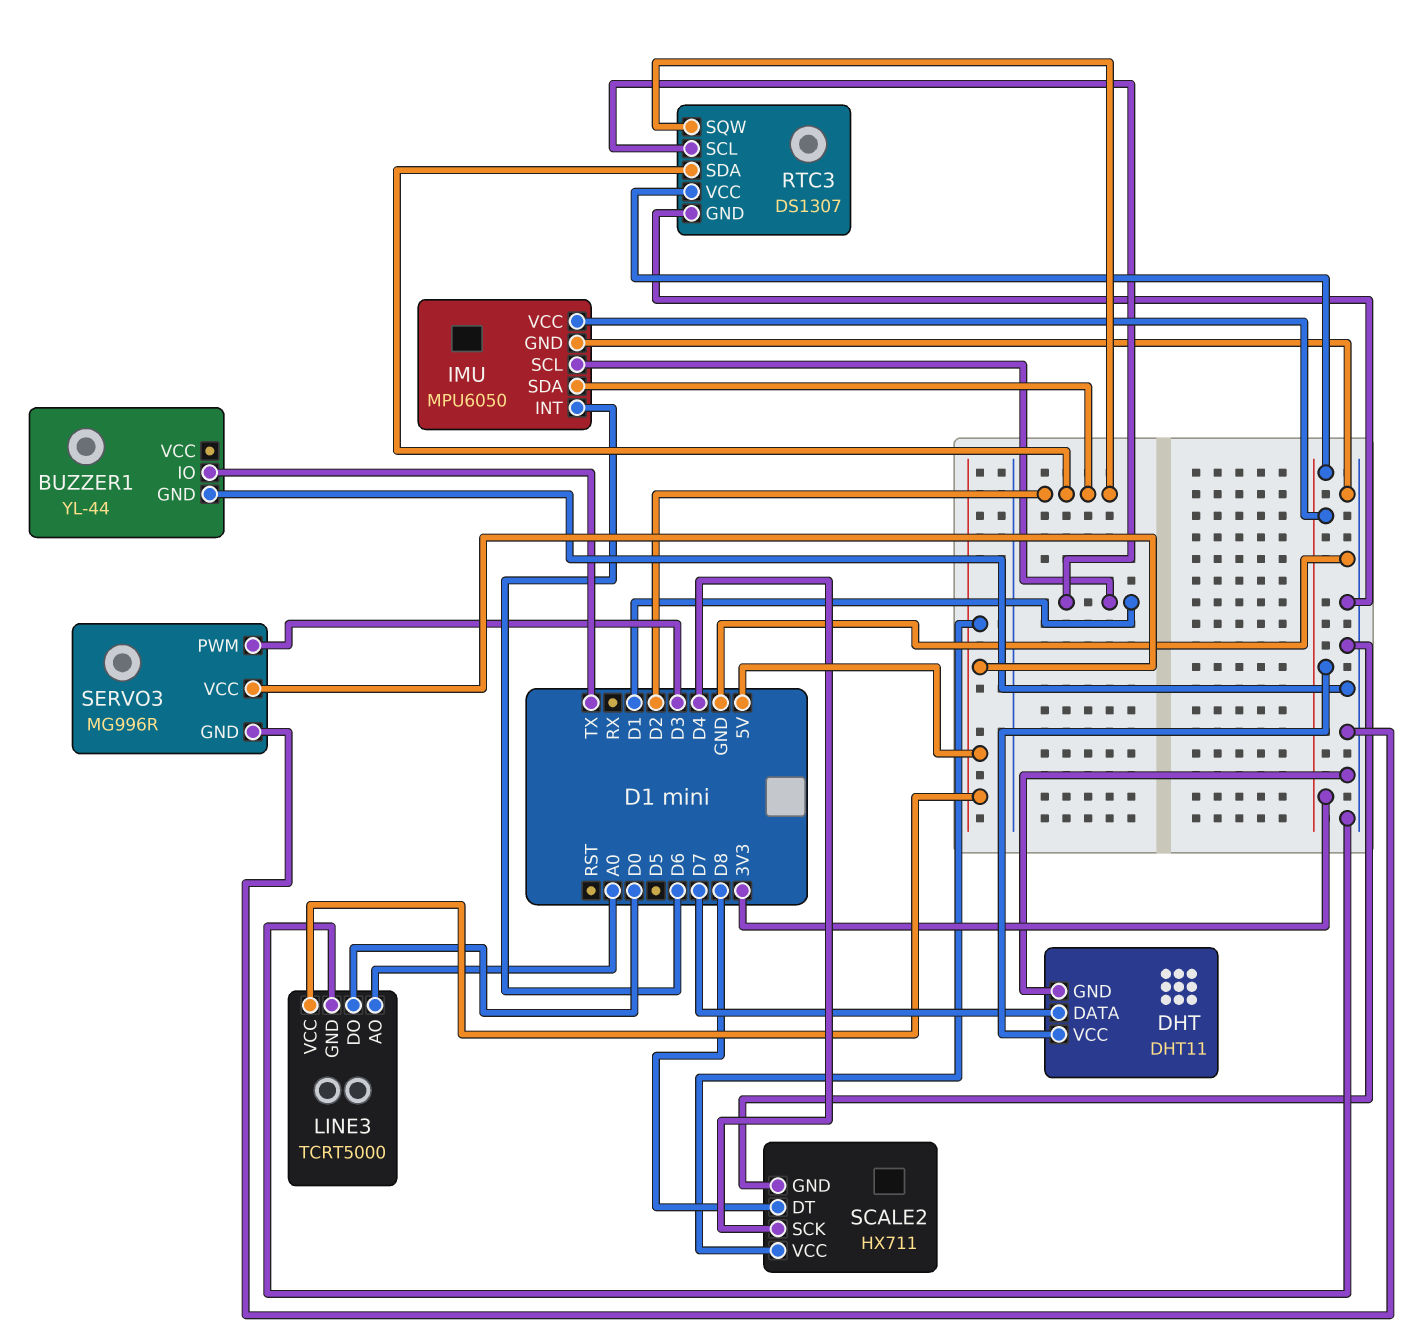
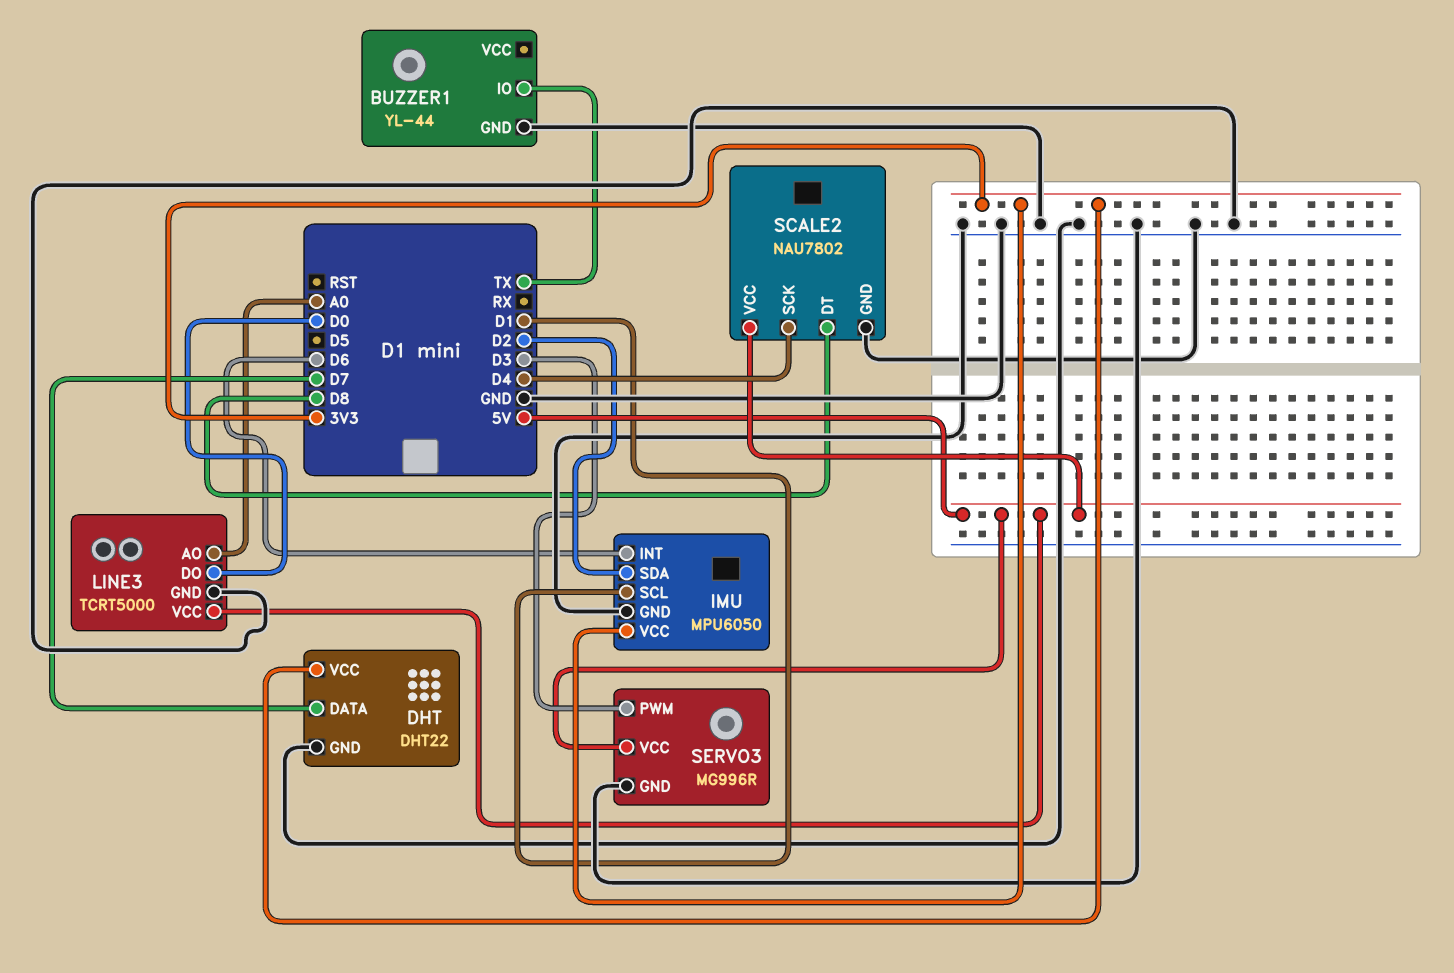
DHT: DHT11 -> DHT22
RTC3: DS1307 -> none
RTC3 pin GND: GND -> none
RTC3 pin SCL: D1 -> none
RTC3 pin SDA: D2 -> none
RTC3 pin SQW: D2 -> none
RTC3 pin VCC: 3V3 -> none
SCALE2: HX711 -> NAU7802

